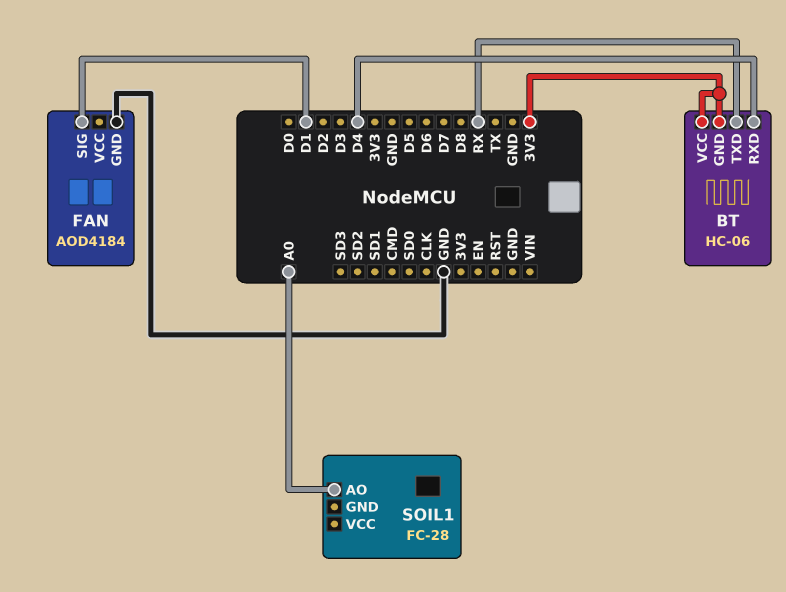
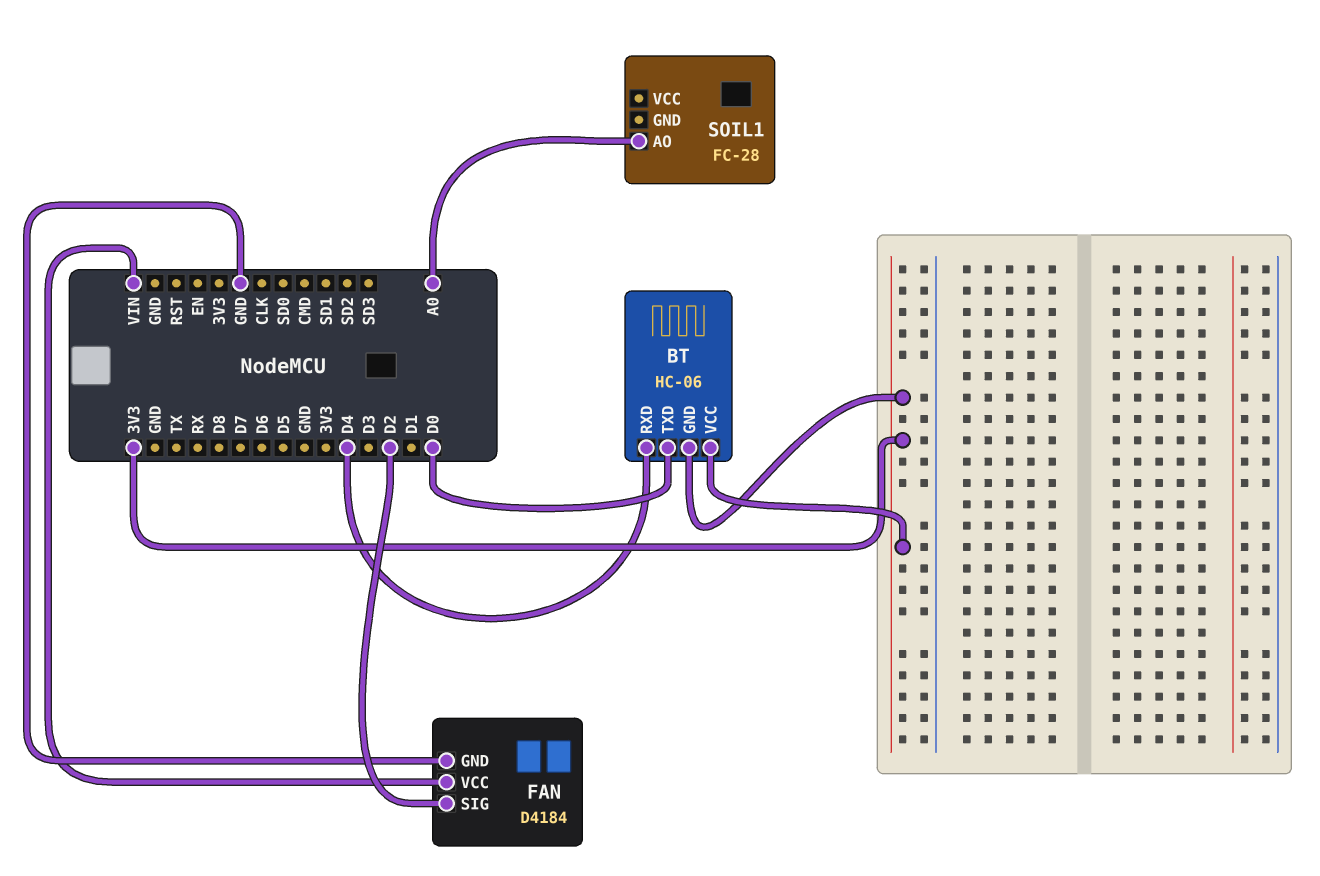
BT pin TXD: RX -> D0
FAN: AOD4184 -> D4184
FAN pin SIG: D1 -> D2
FAN pin VCC: none -> VIN

